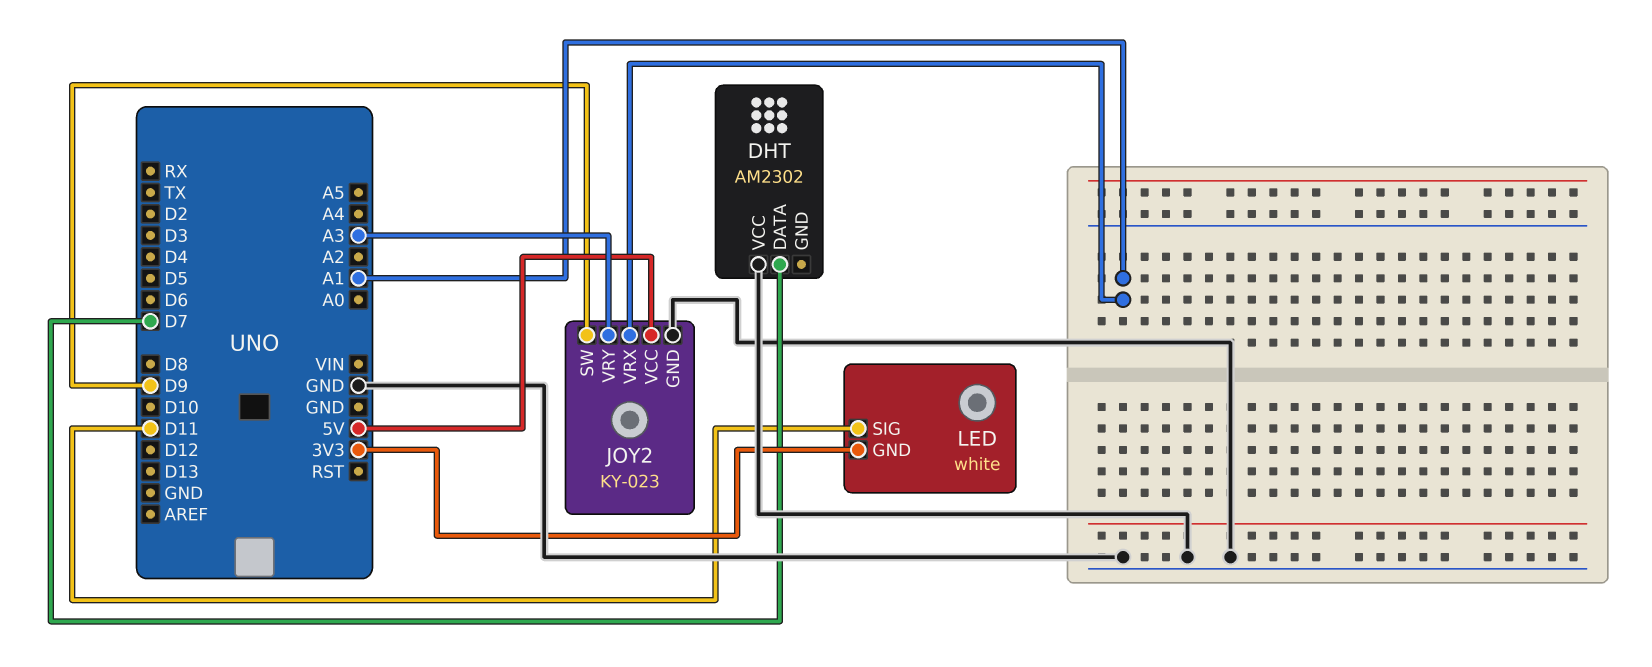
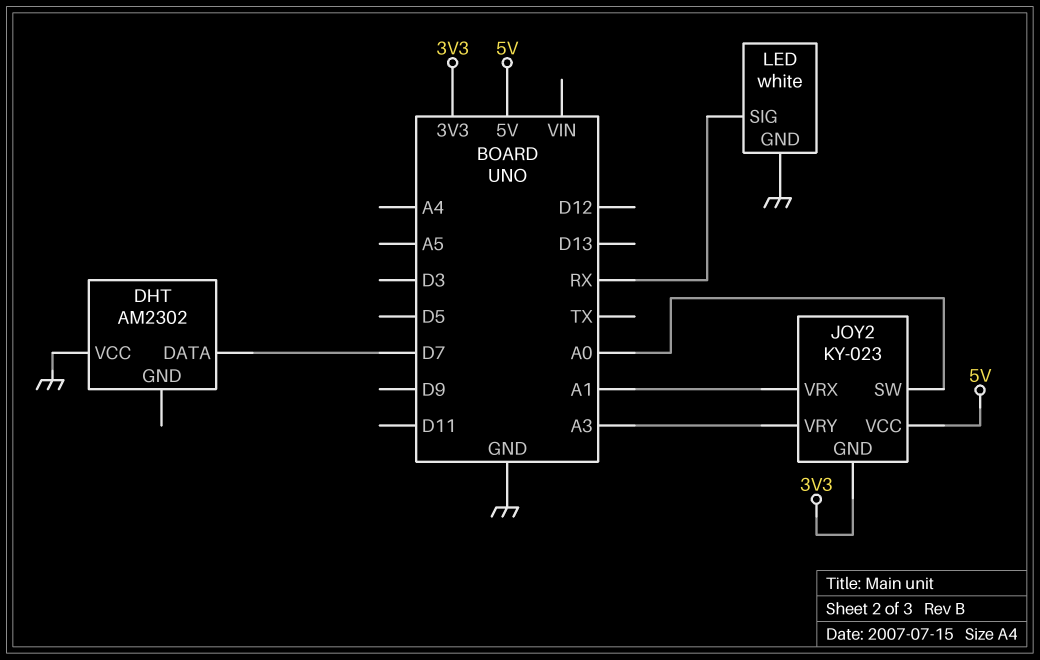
JOY2 pin GND: GND -> 3V3
JOY2 pin SW: D9 -> A0
LED pin GND: 3V3 -> GND
LED pin SIG: D11 -> RX

